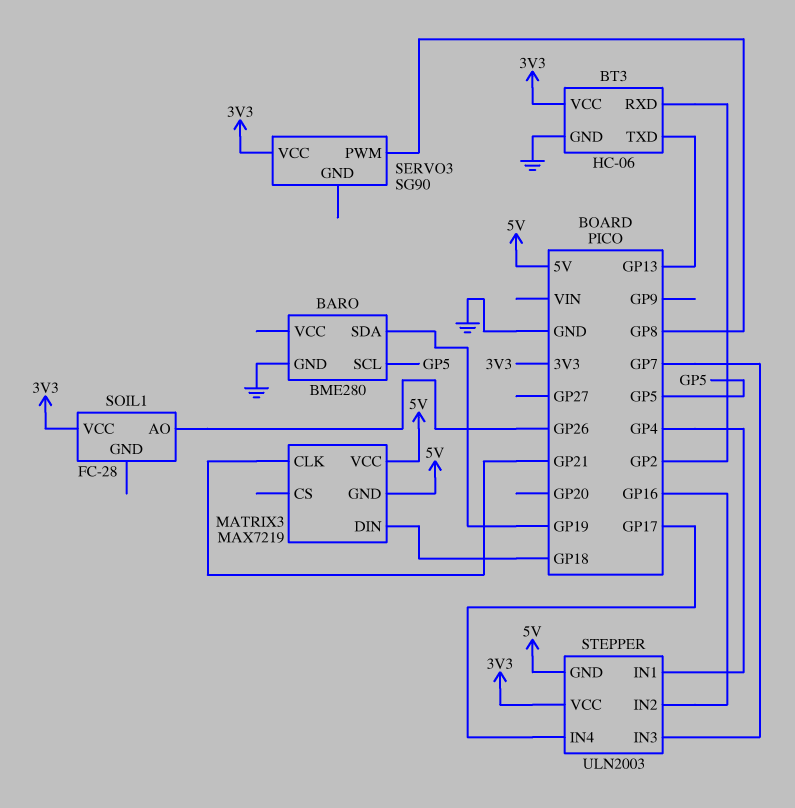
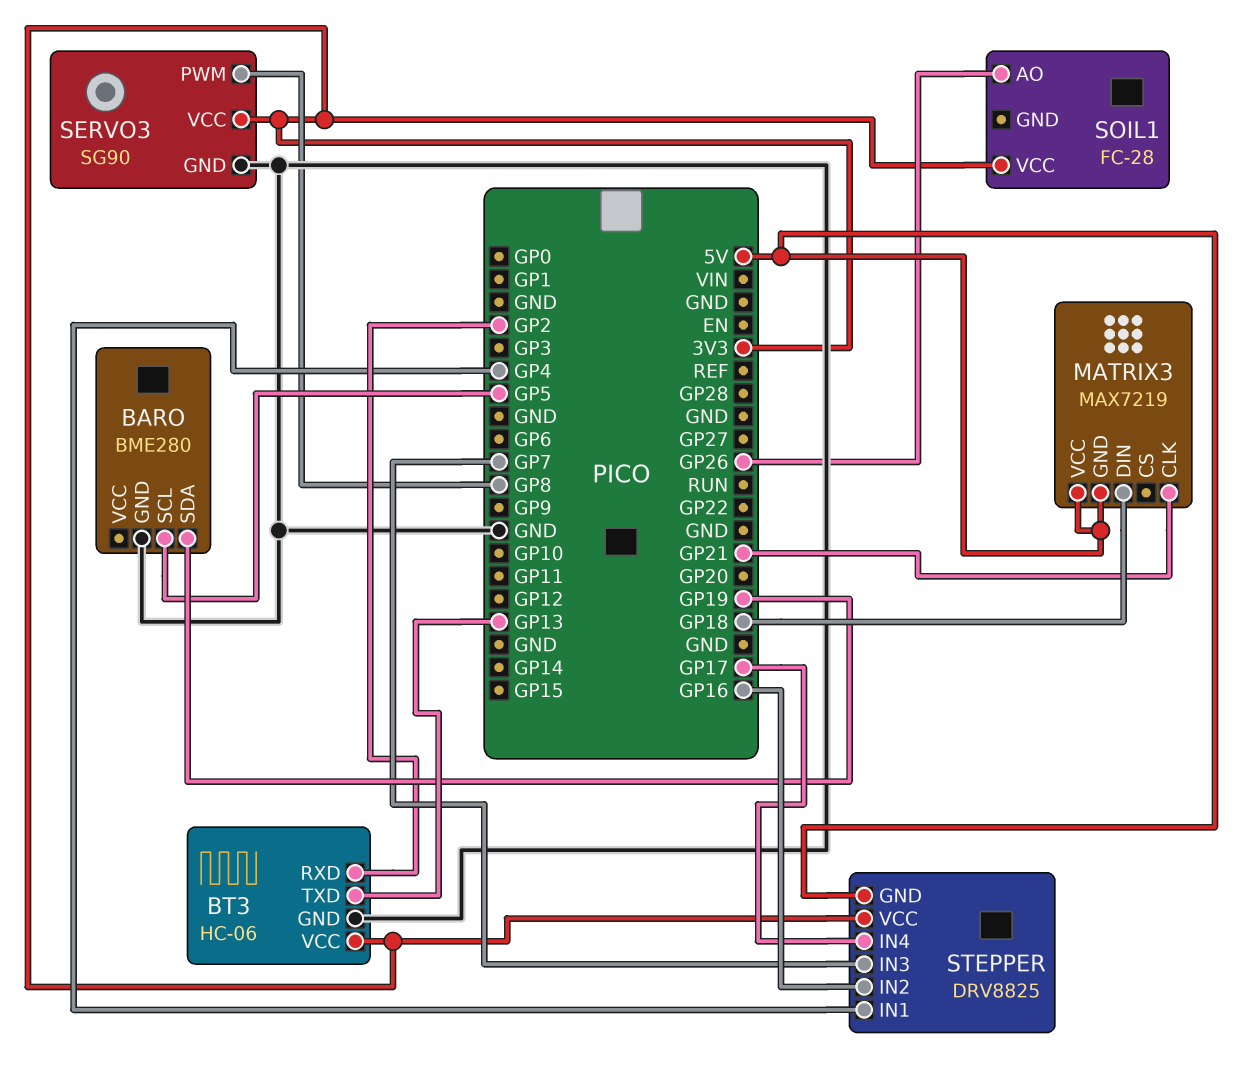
SERVO3 pin GND: none -> GND
STEPPER: ULN2003 -> DRV8825

